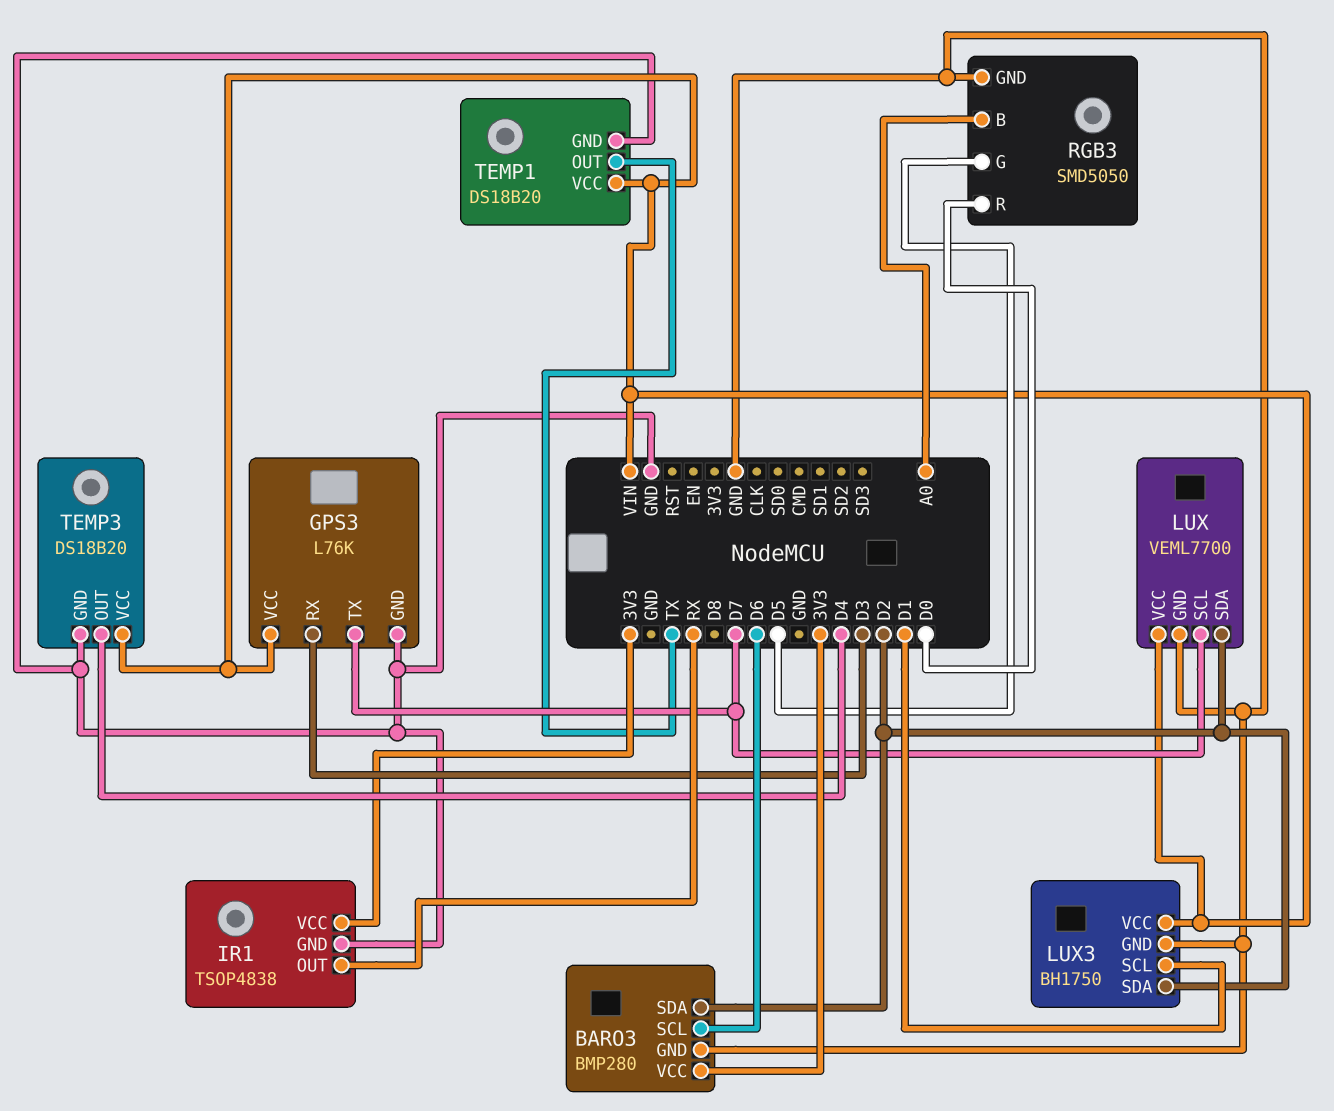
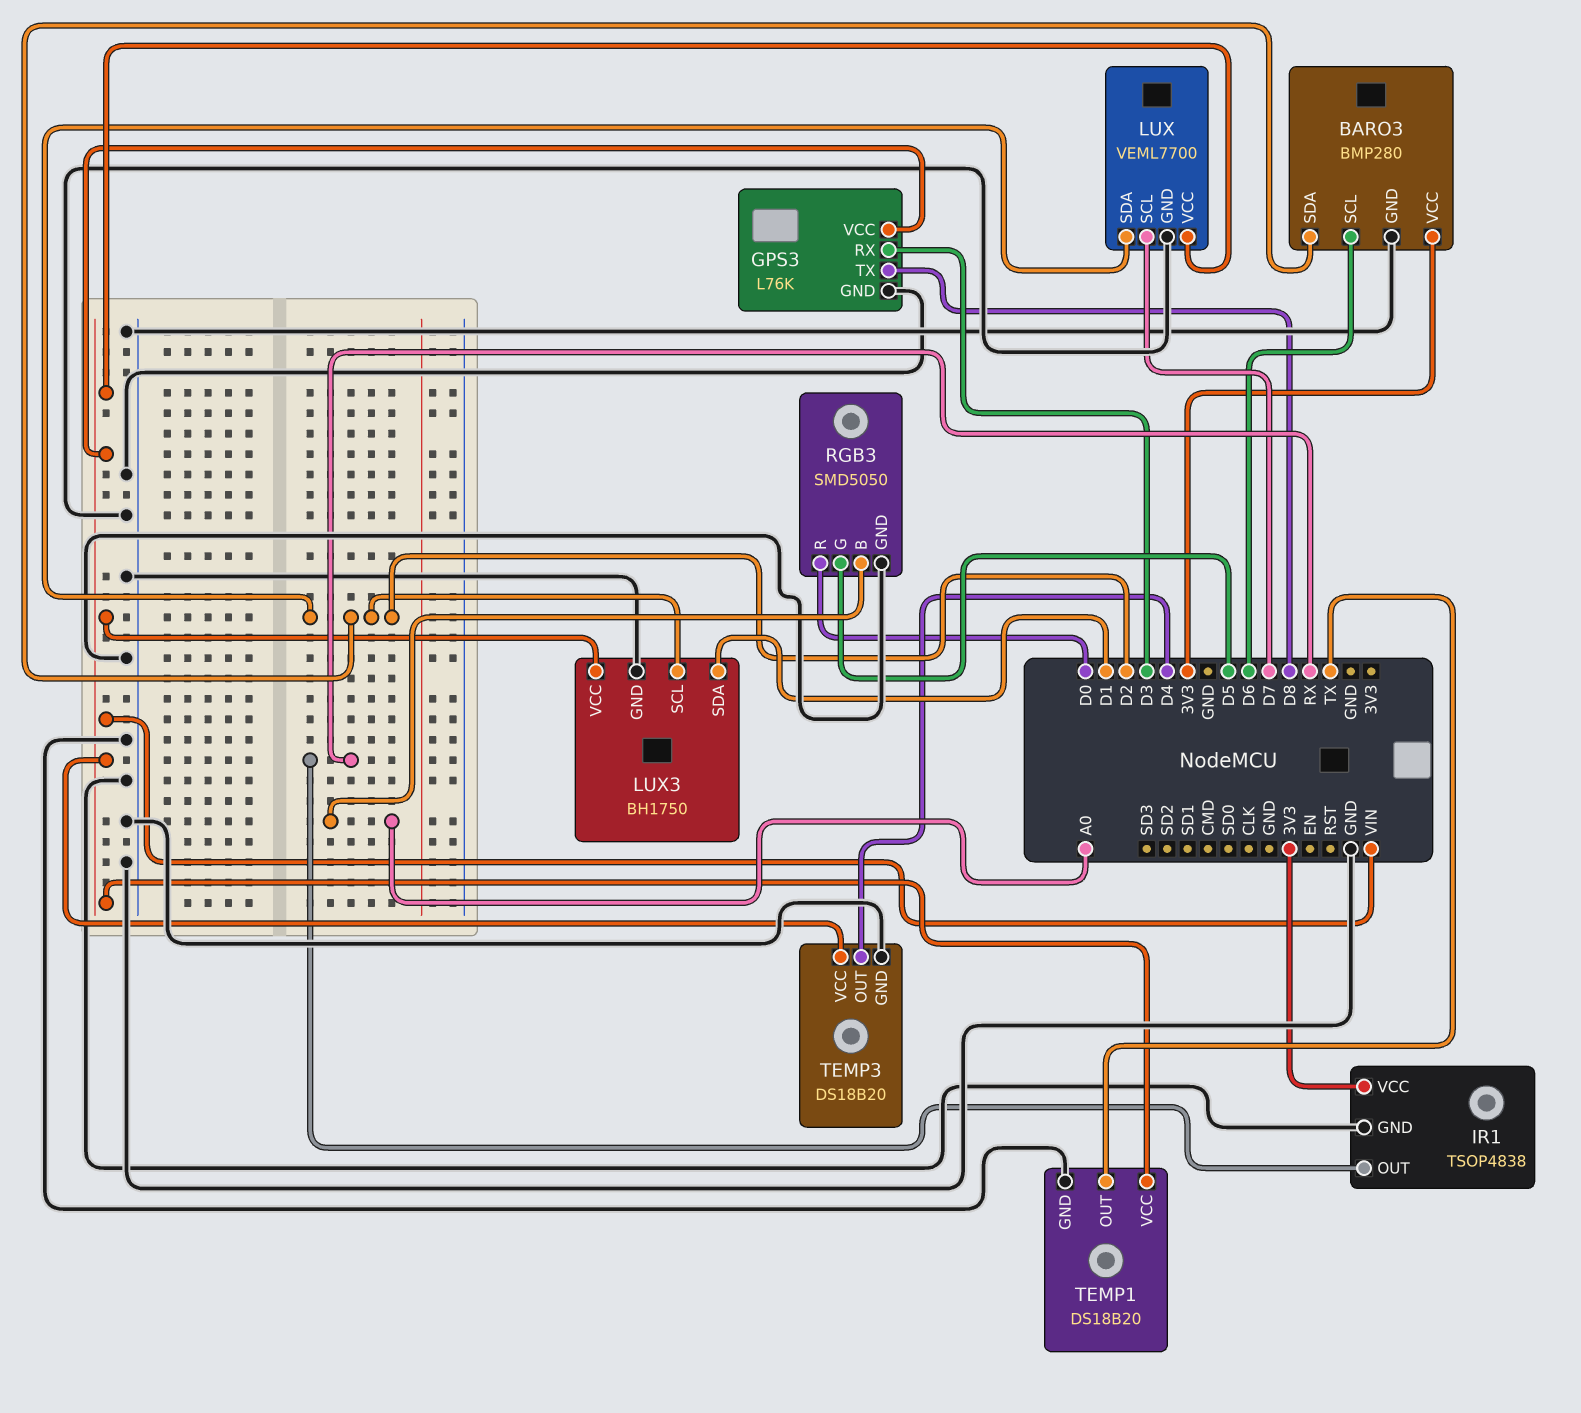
GPS3 pin TX: D7 -> D8
LUX3 pin SCL: D1 -> D2
LUX3 pin SDA: D2 -> D1

